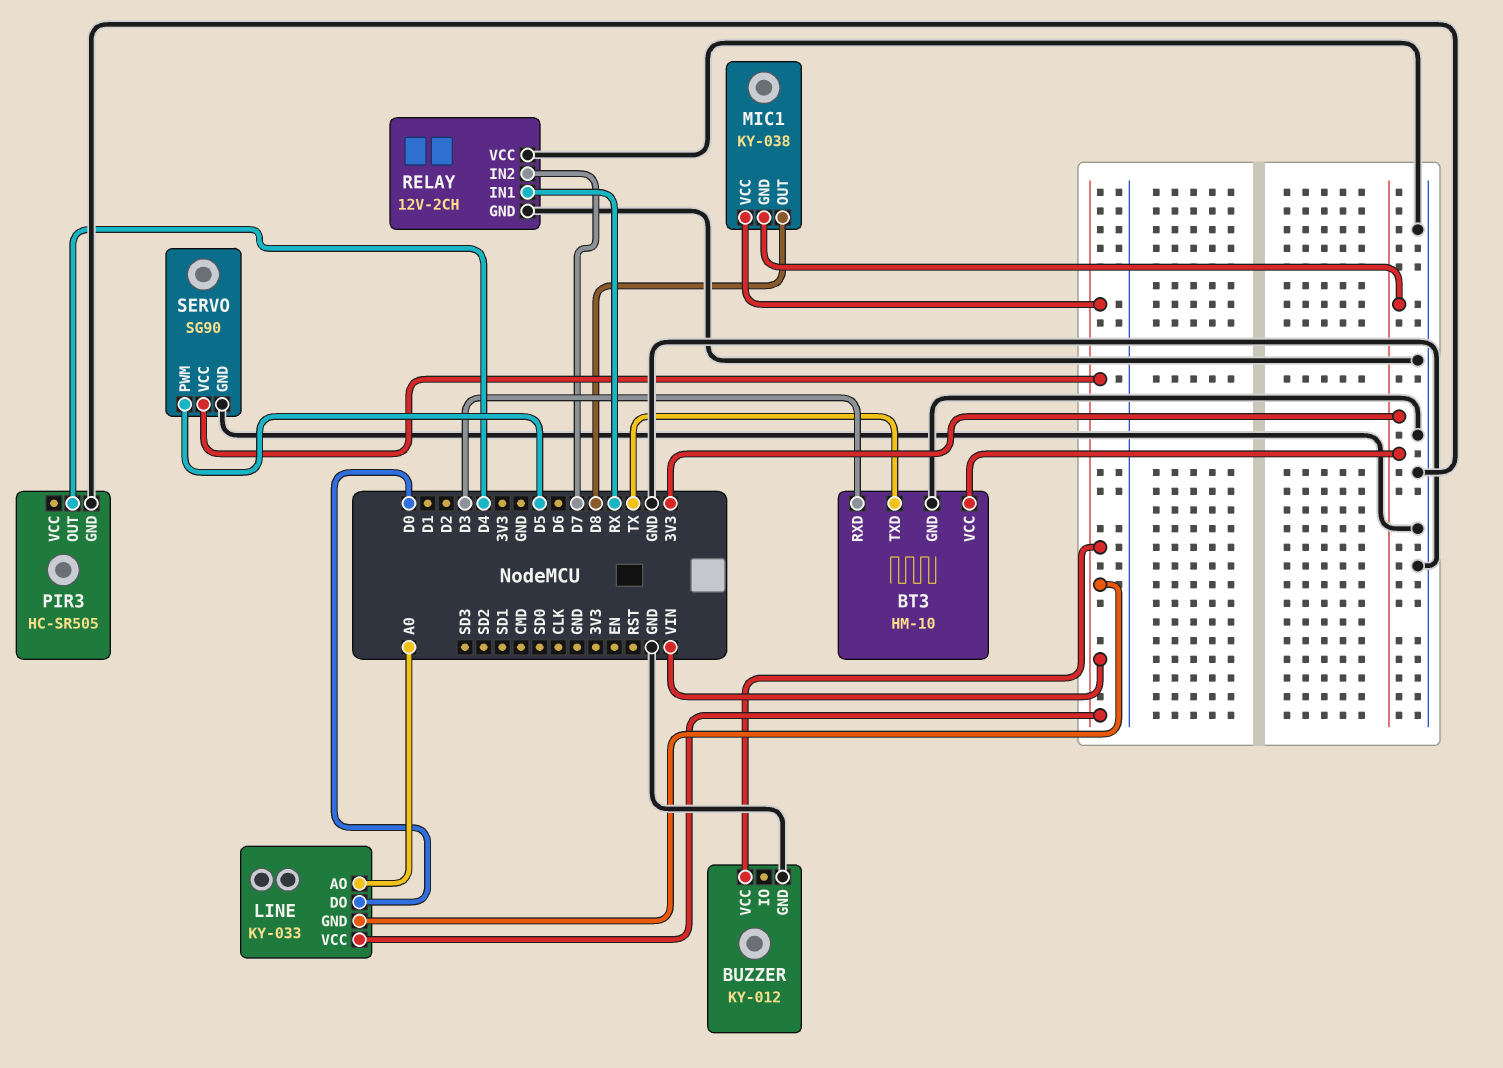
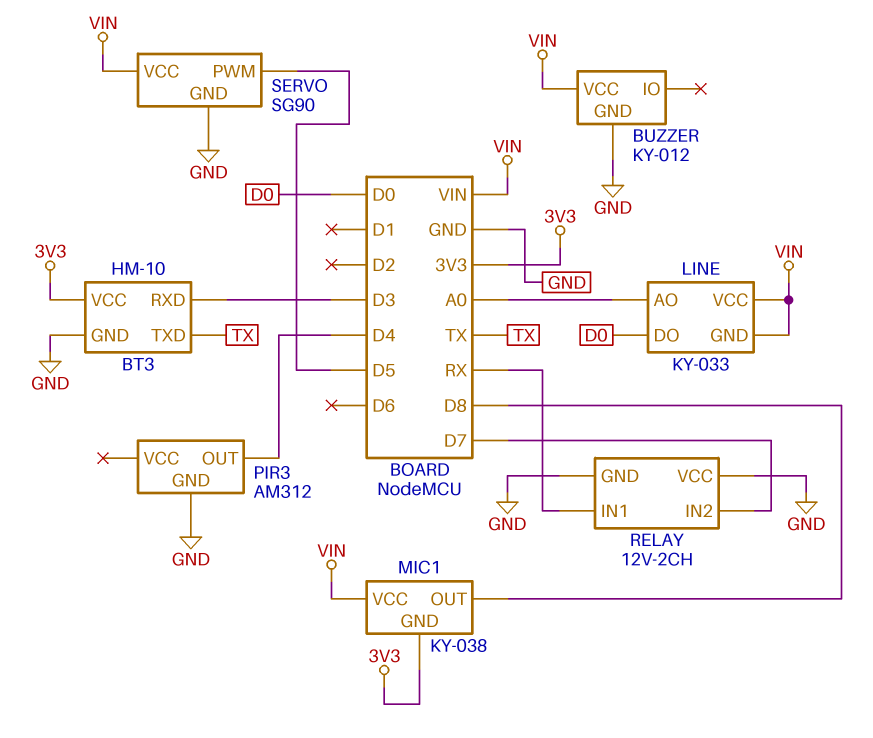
PIR3: HC-SR505 -> AM312

